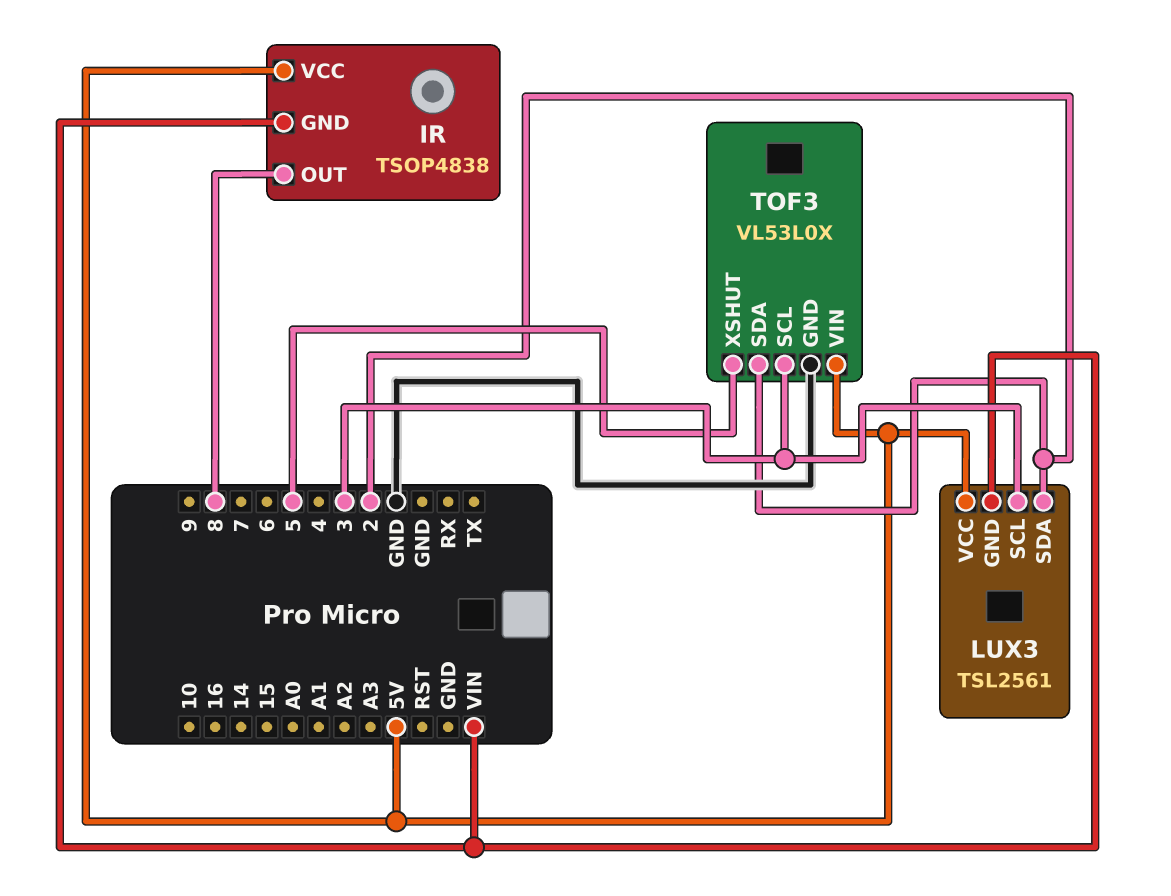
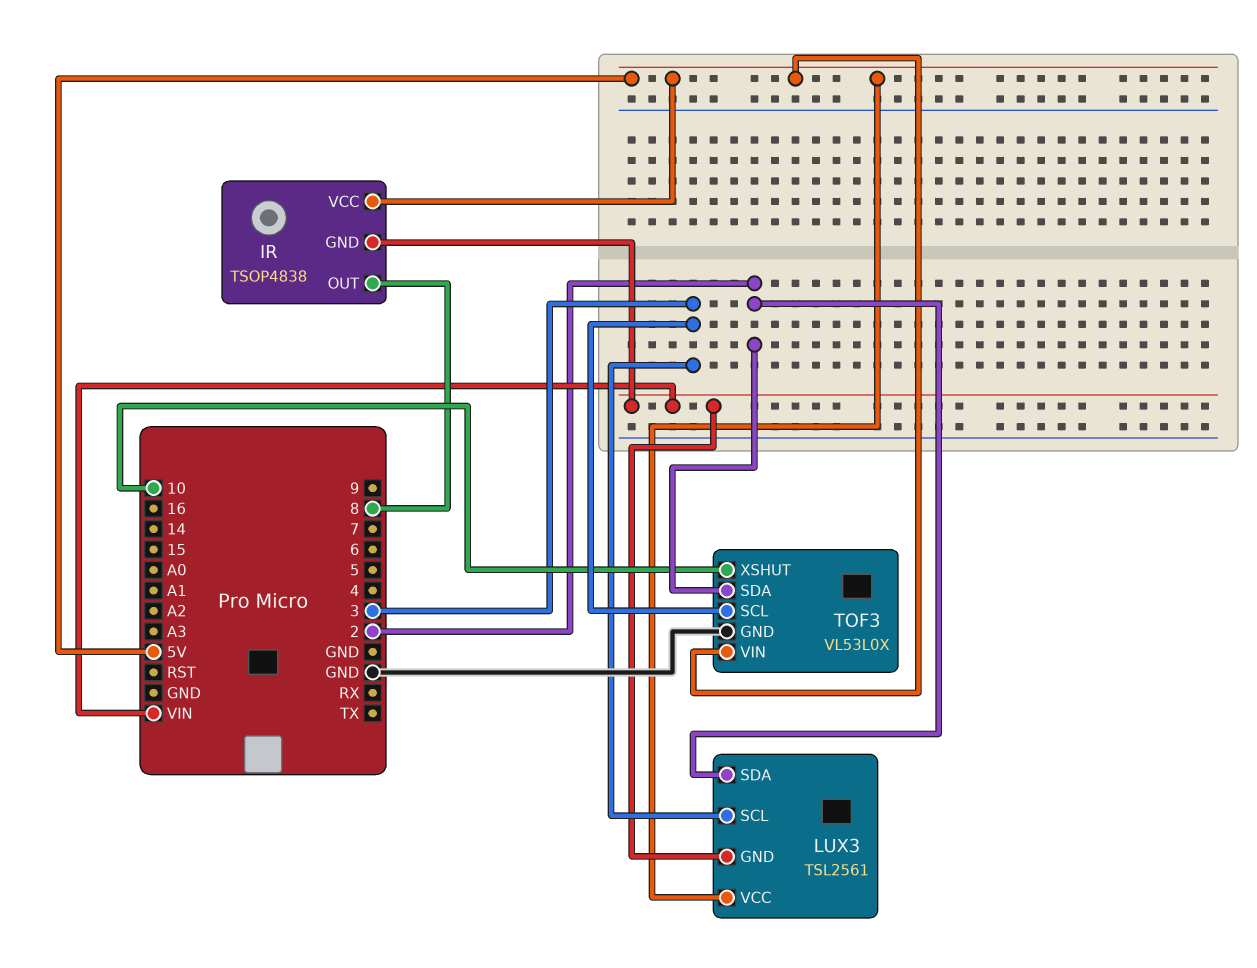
TOF3 pin XSHUT: 5 -> 10

